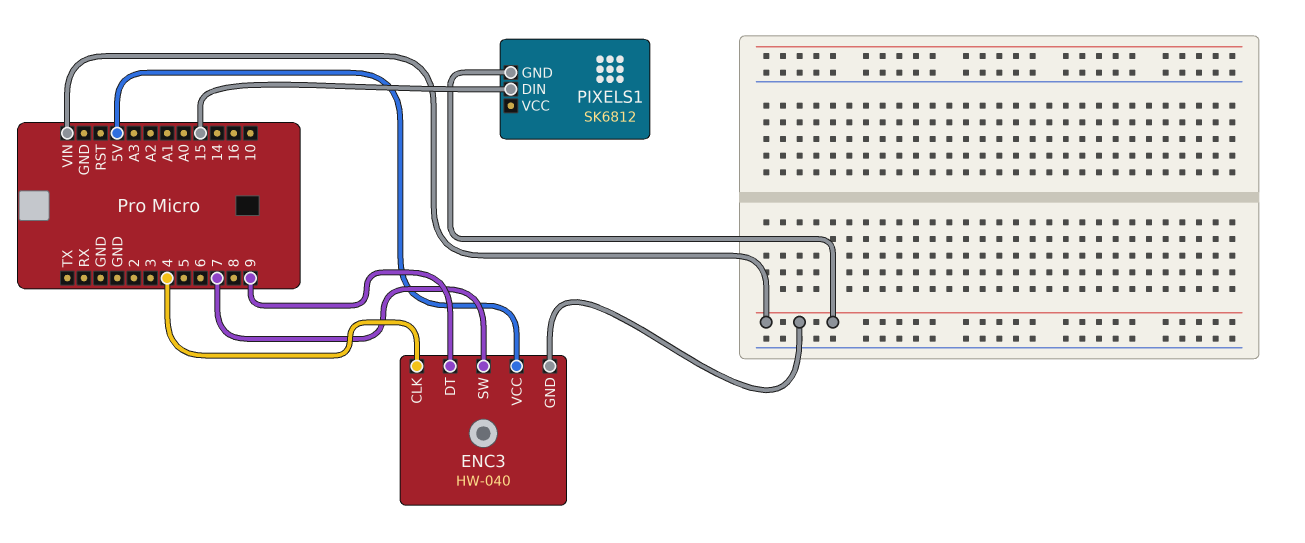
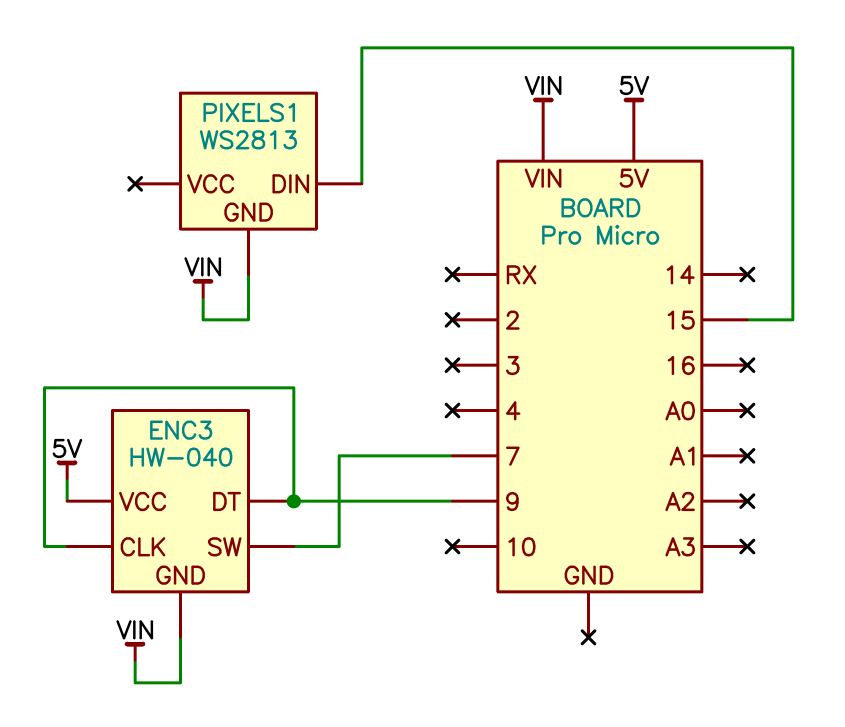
ENC3 pin CLK: 4 -> 9
PIXELS1: SK6812 -> WS2813

